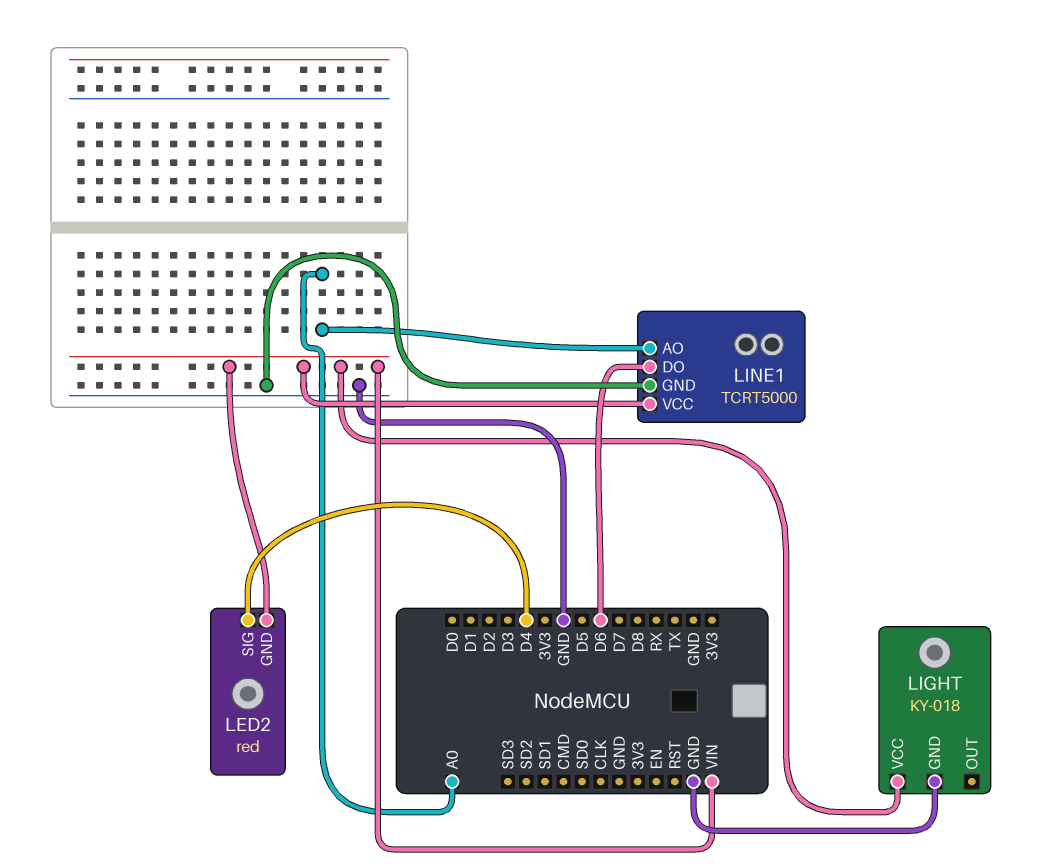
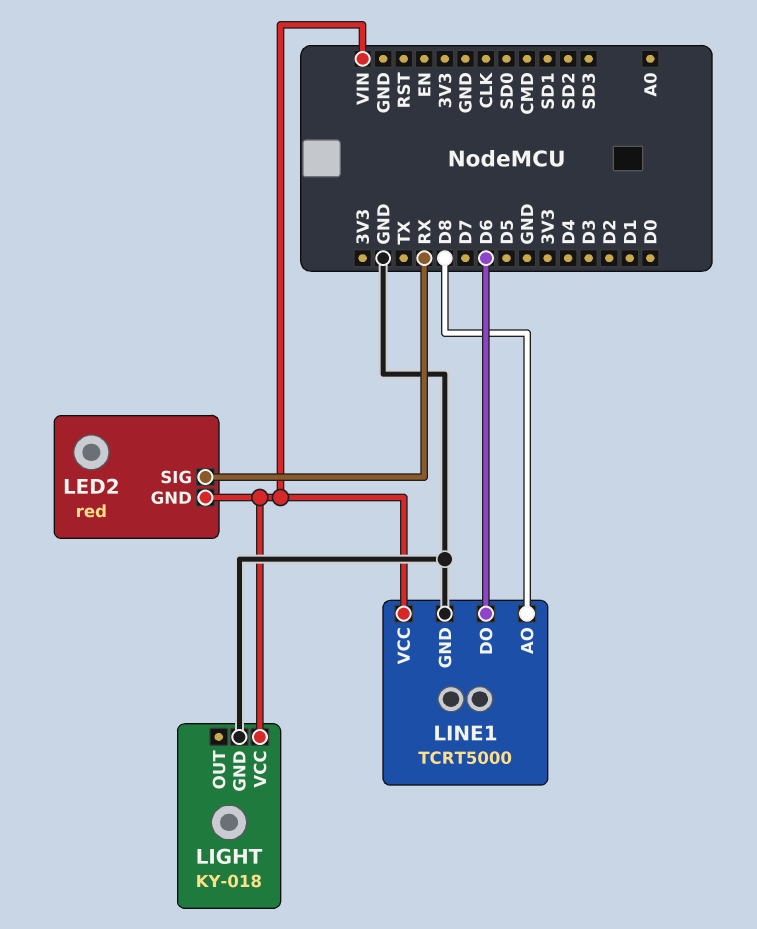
LED2 pin SIG: D4 -> RX
LINE1 pin AO: A0 -> D8

